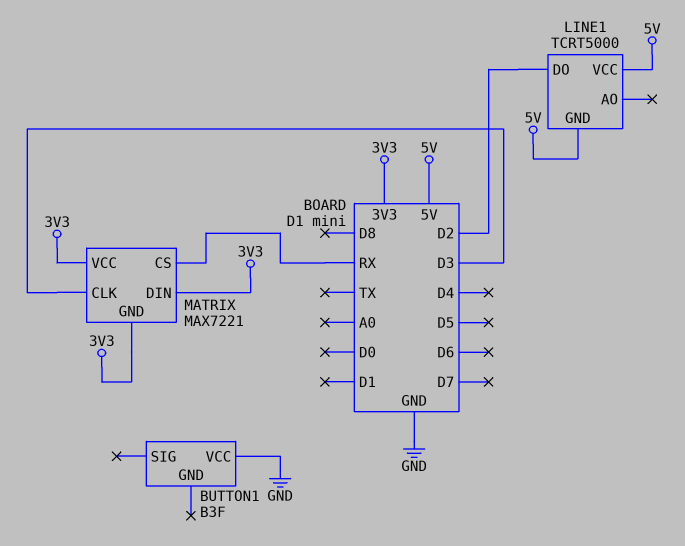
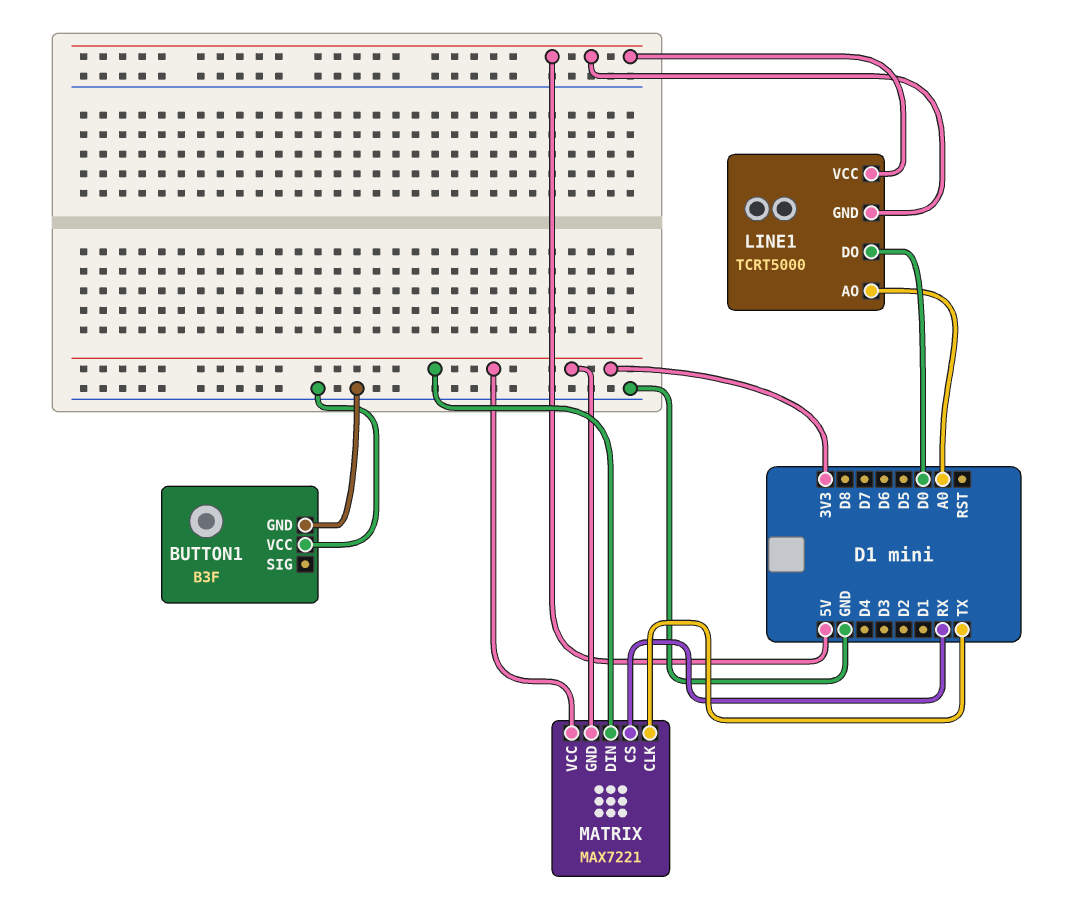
BUTTON1 pin GND: none -> GND
LINE1 pin AO: none -> A0
LINE1 pin DO: D2 -> D0
MATRIX pin CLK: D3 -> TX

